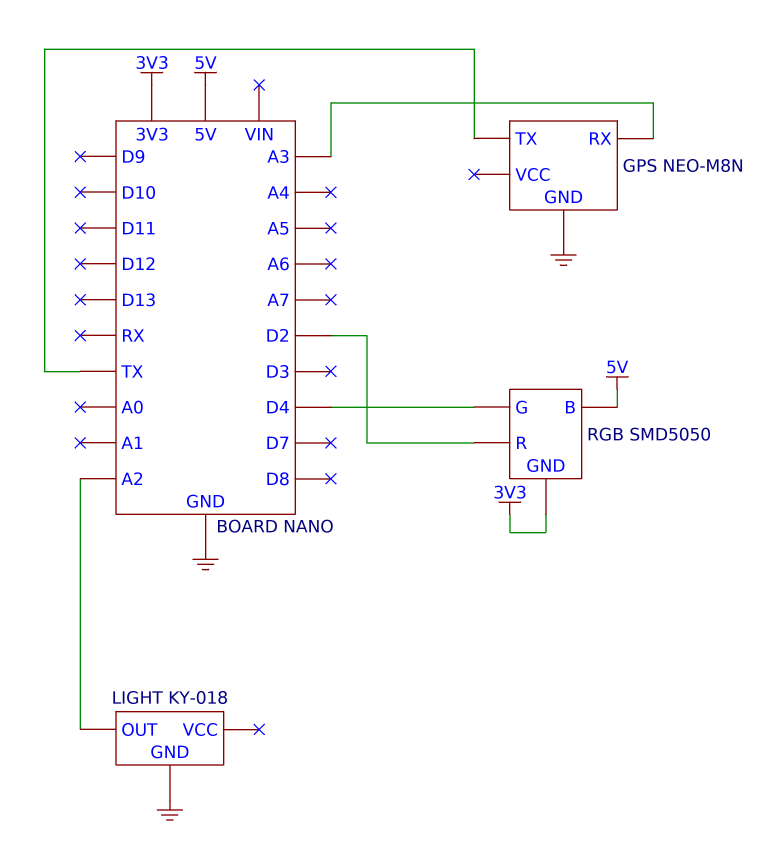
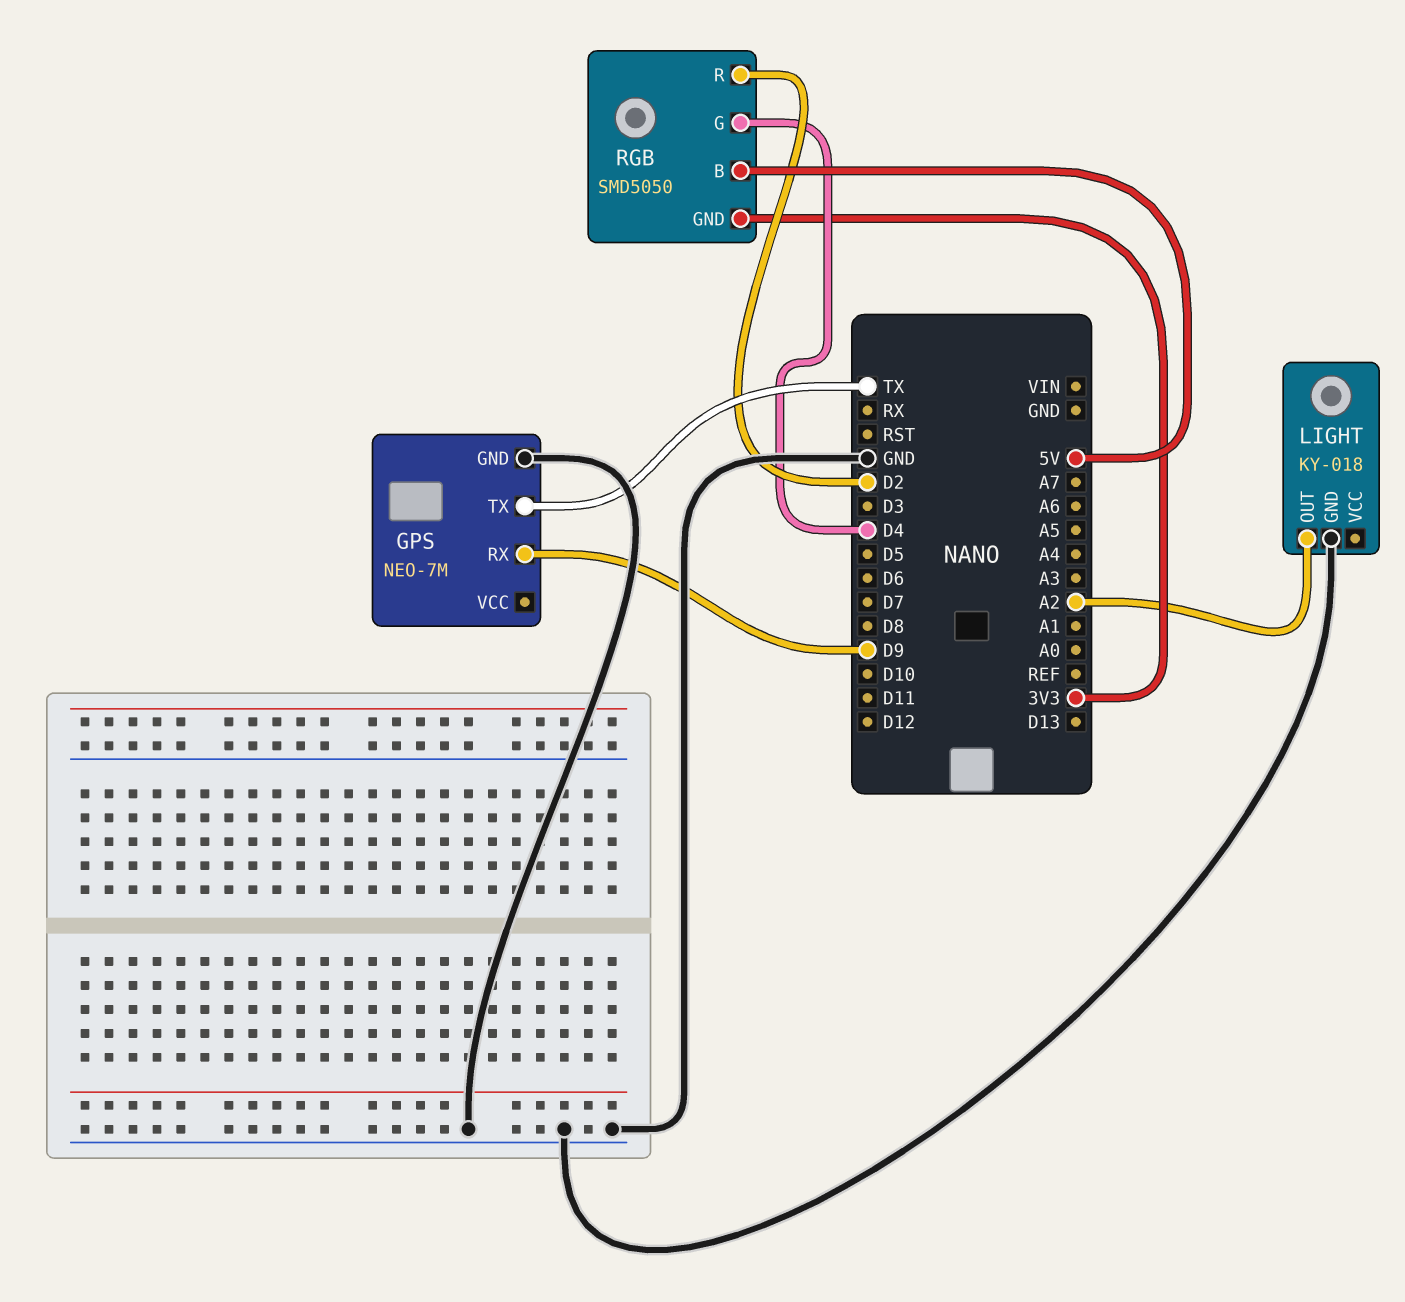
GPS: NEO-M8N -> NEO-7M
GPS pin RX: A3 -> D9

